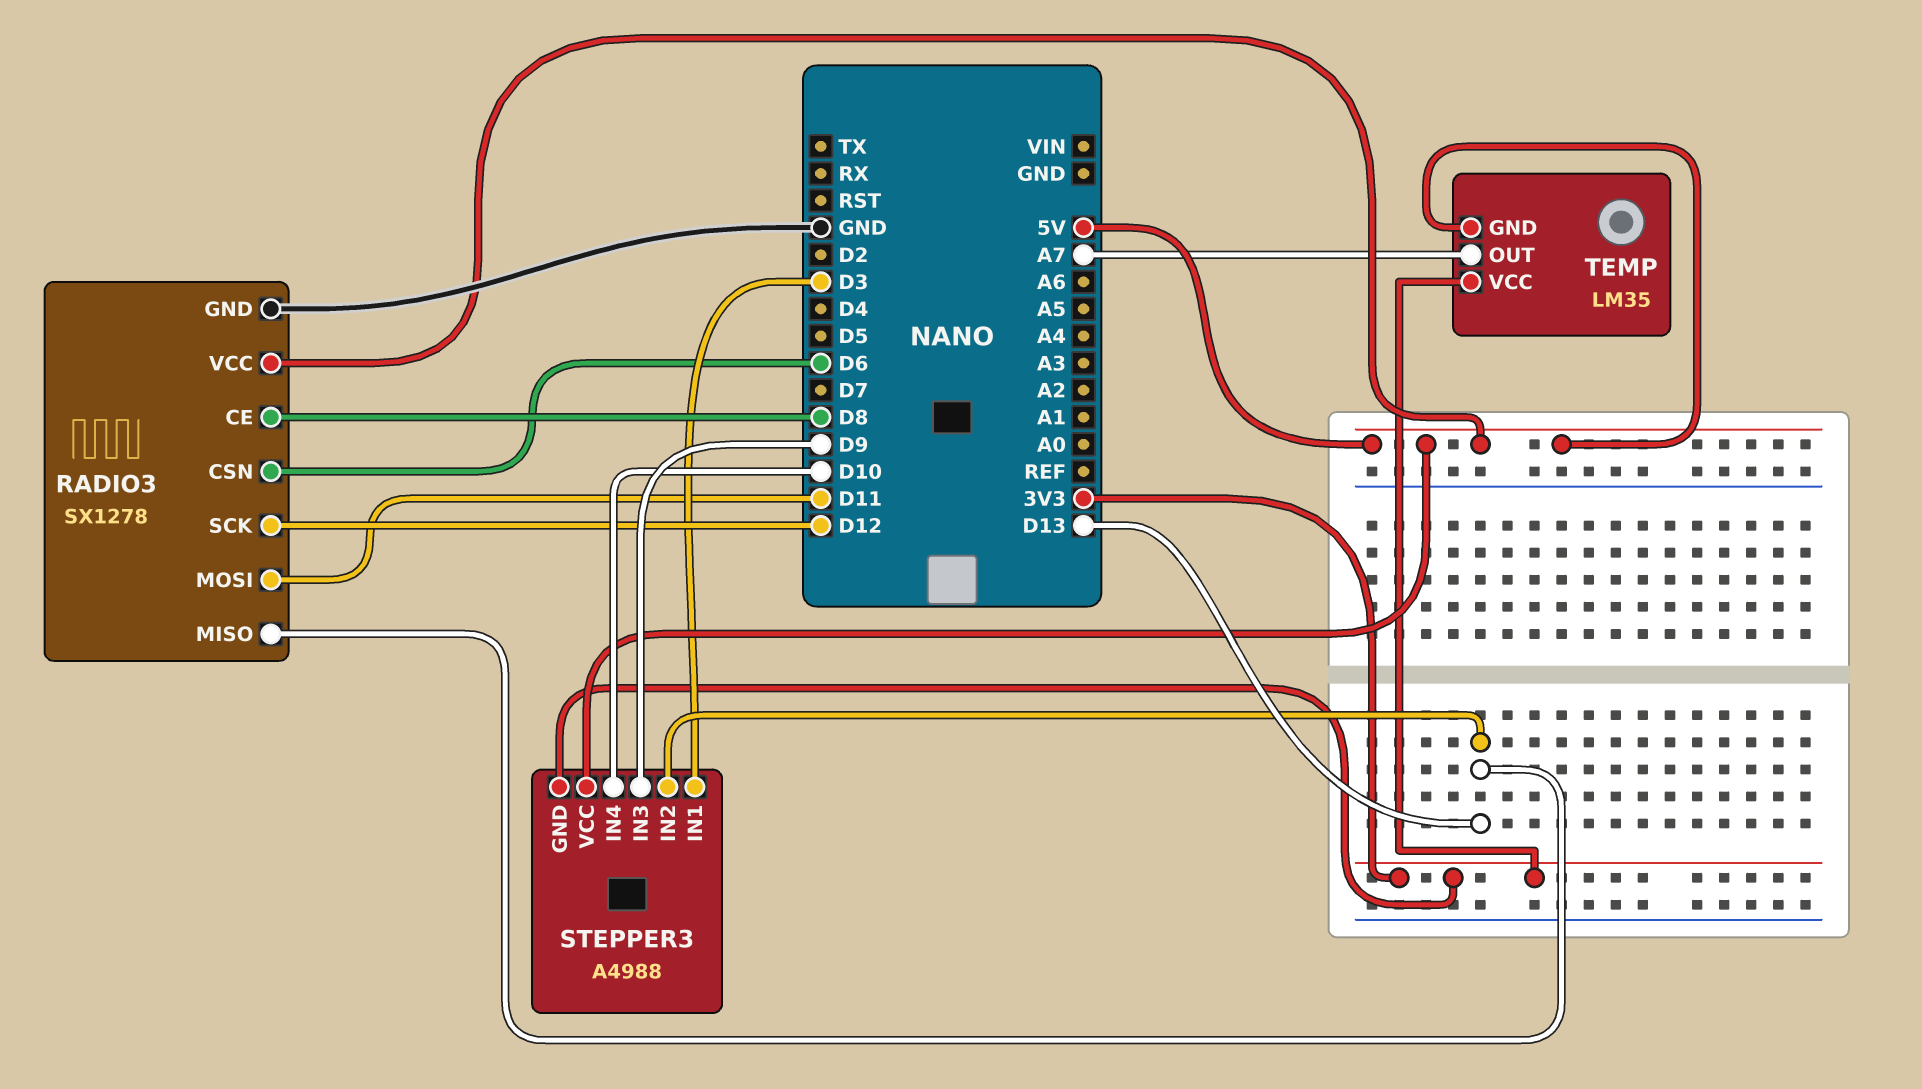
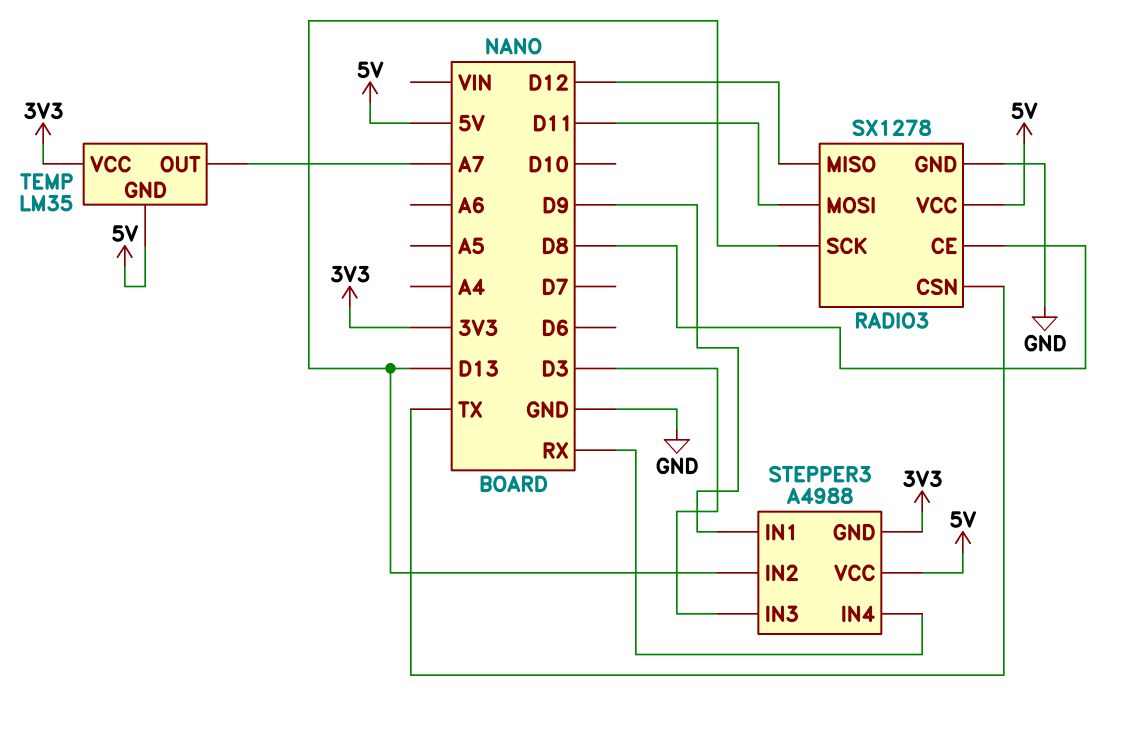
RADIO3 pin CSN: D6 -> TX
RADIO3 pin MISO: D13 -> D12
RADIO3 pin SCK: D12 -> D13
STEPPER3 pin IN1: D3 -> D9
STEPPER3 pin IN3: D9 -> D3
STEPPER3 pin IN4: D10 -> RX

